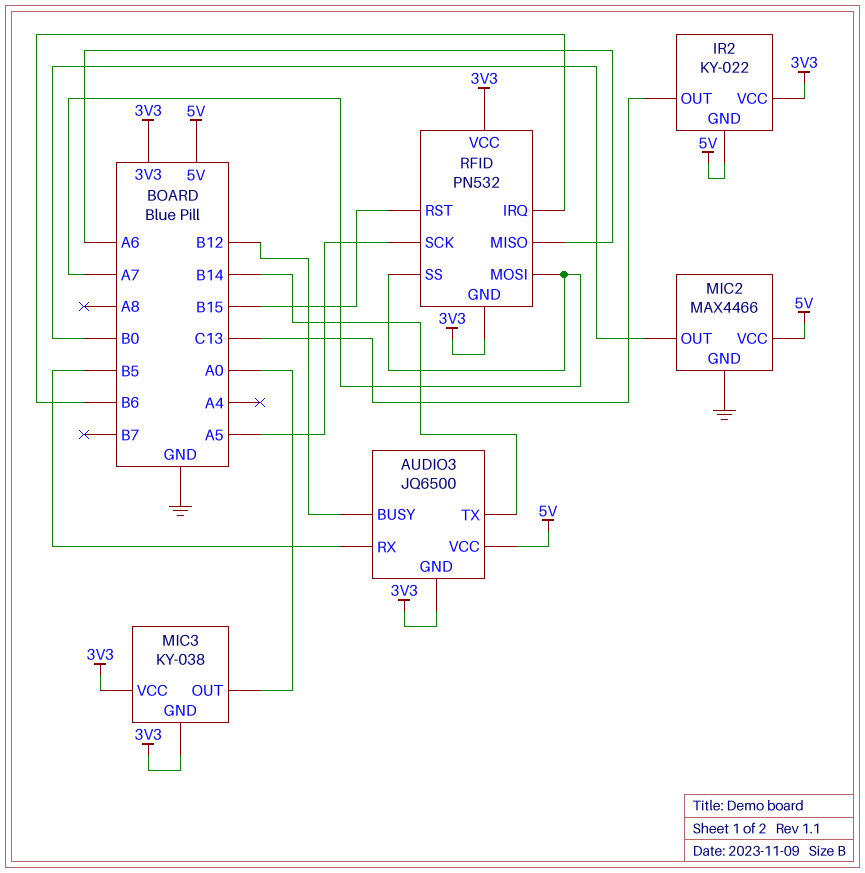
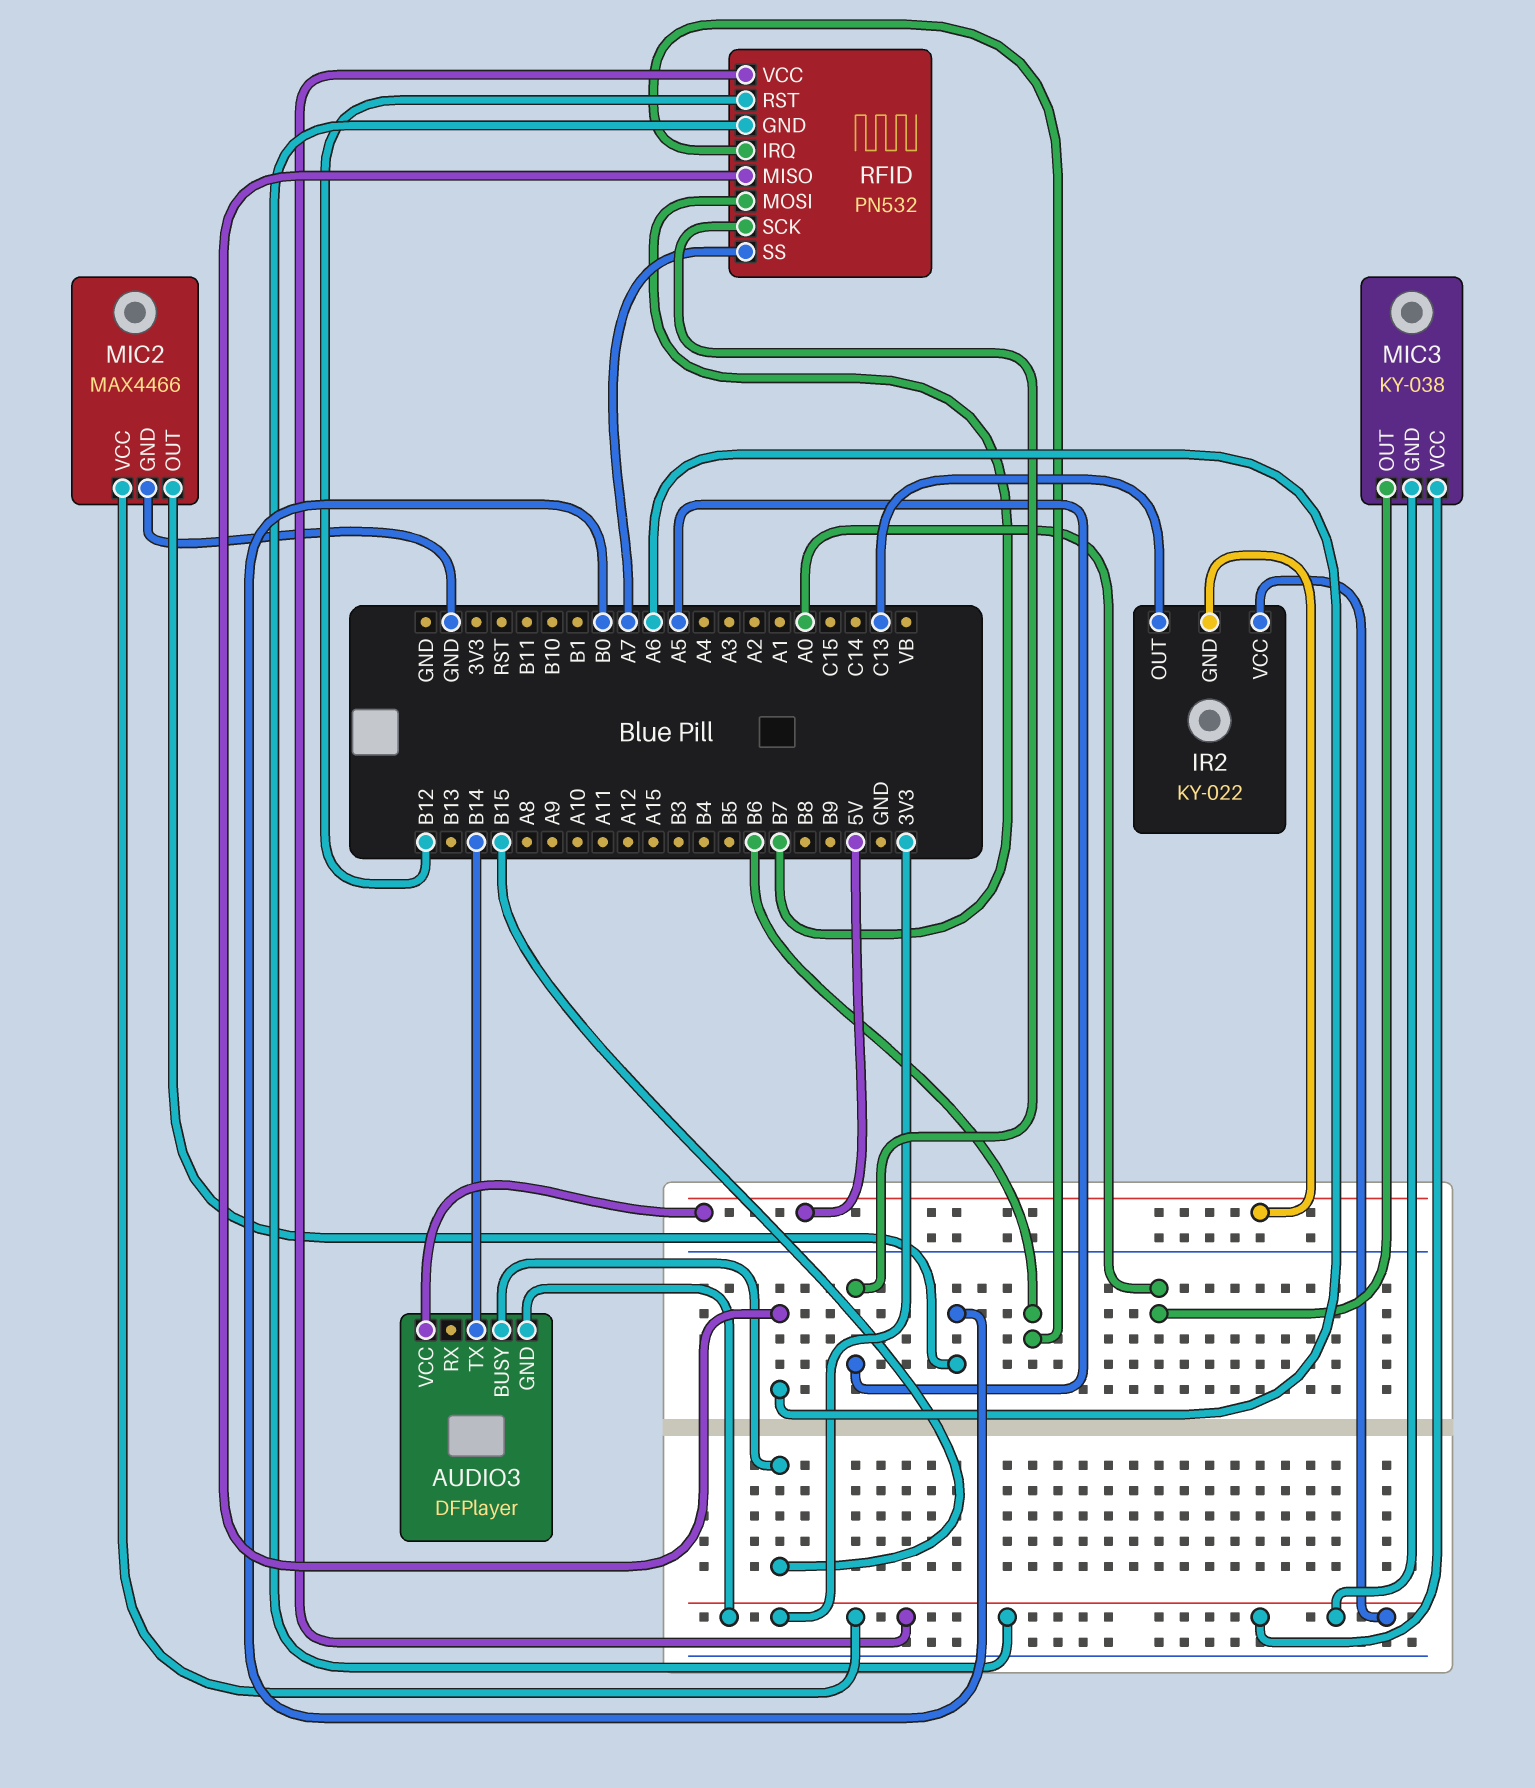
AUDIO3: JQ6500 -> DFPlayer
AUDIO3 pin BUSY: B12 -> B15
AUDIO3 pin RX: B5 -> none
MIC2 pin VCC: 5V -> 3V3
RFID pin MOSI: A7 -> B7
RFID pin RST: B15 -> B12

